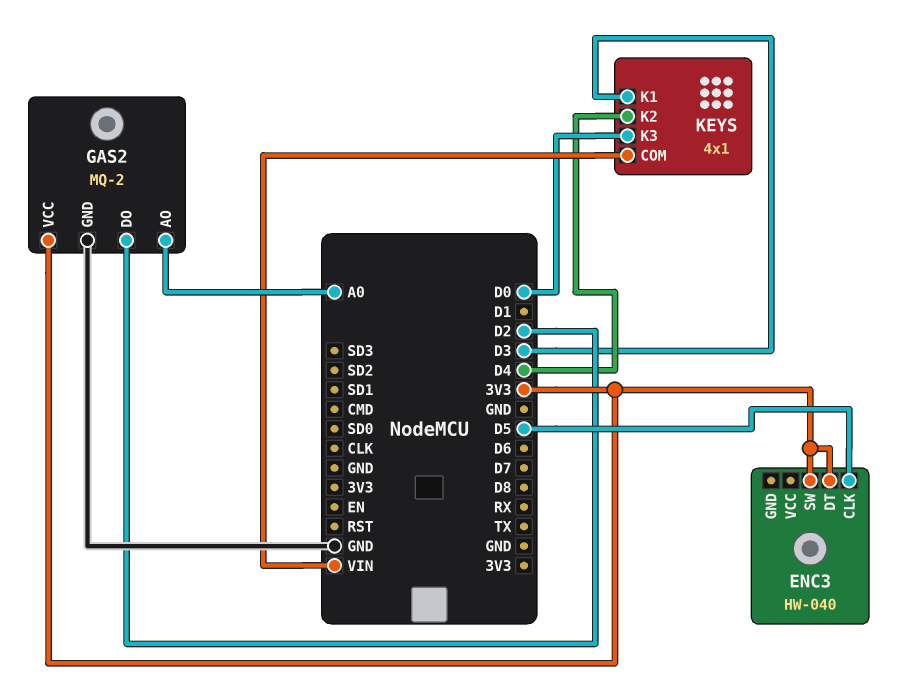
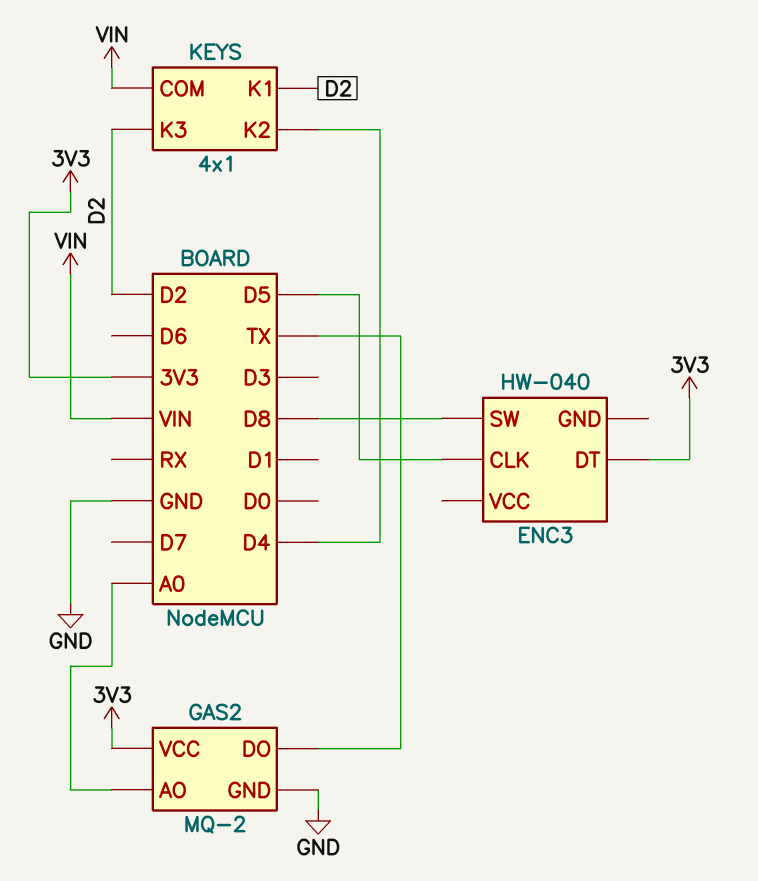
ENC3 pin SW: 3V3 -> D8
GAS2 pin DO: D2 -> TX
KEYS pin K1: D3 -> D2
KEYS pin K3: D0 -> D2

